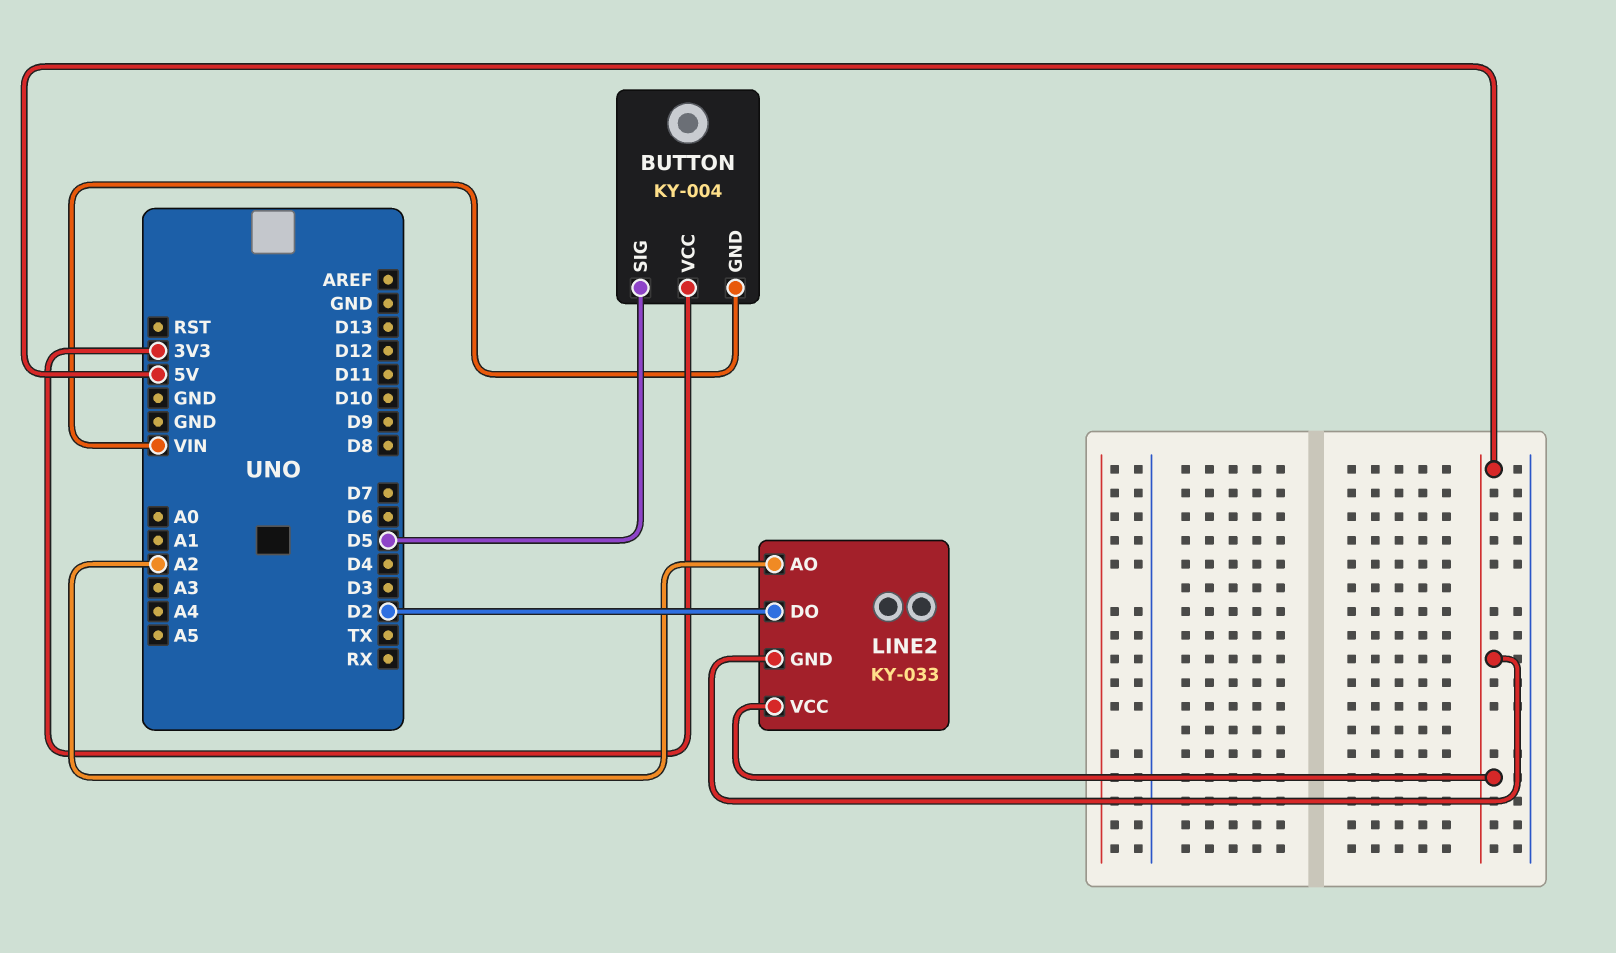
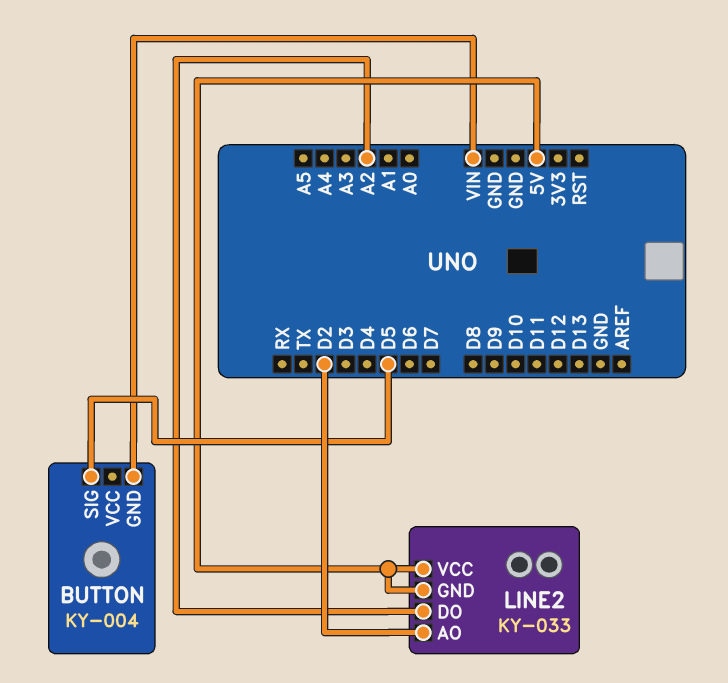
BUTTON pin VCC: 3V3 -> none
LINE2 pin AO: A2 -> D2
LINE2 pin DO: D2 -> A2

